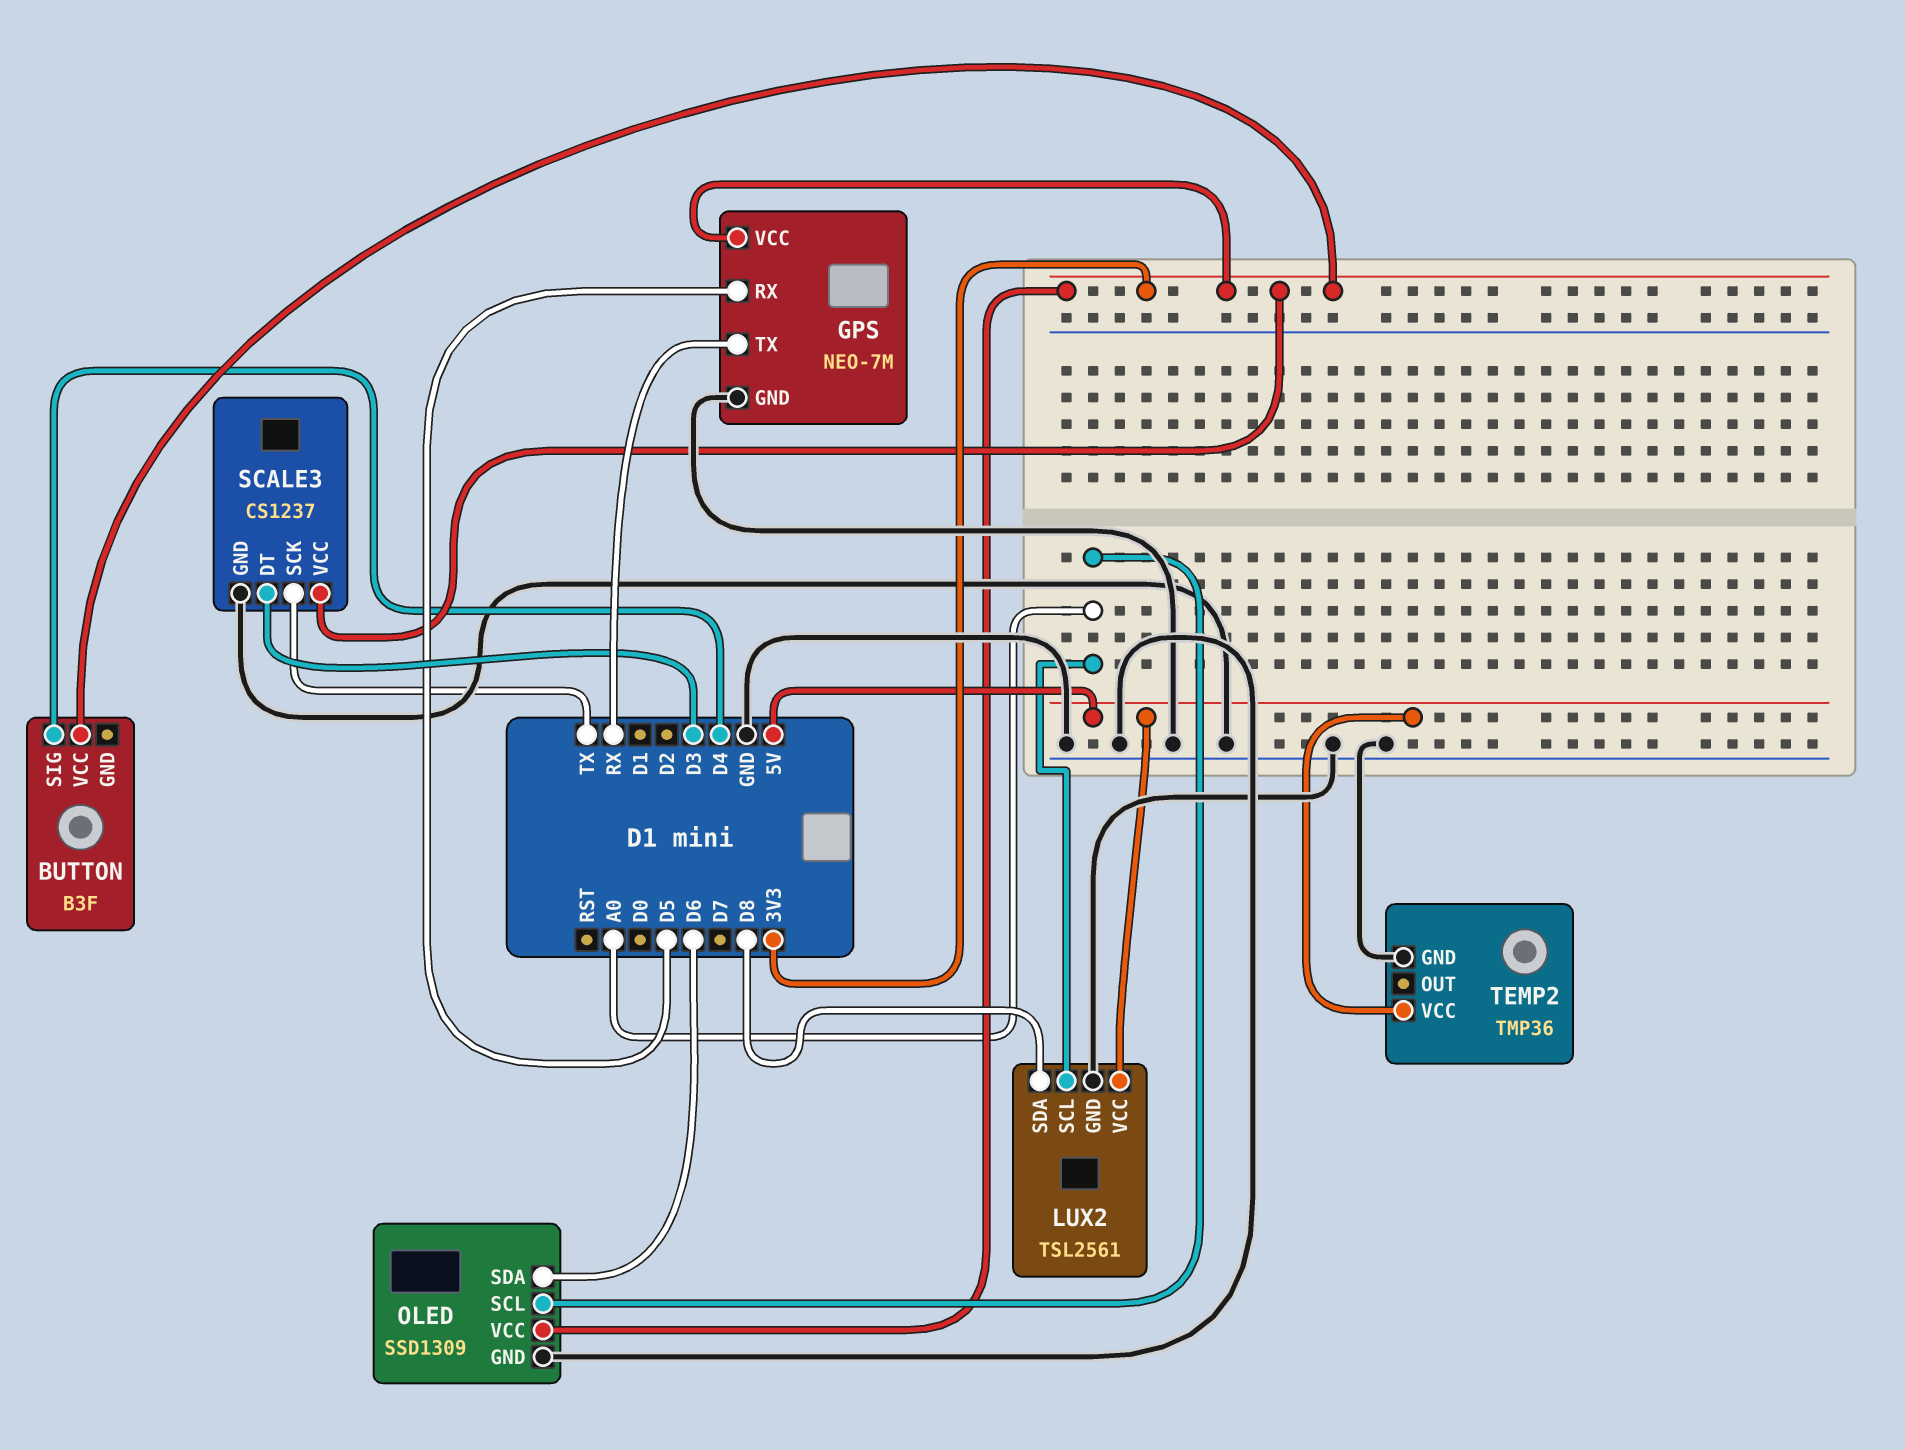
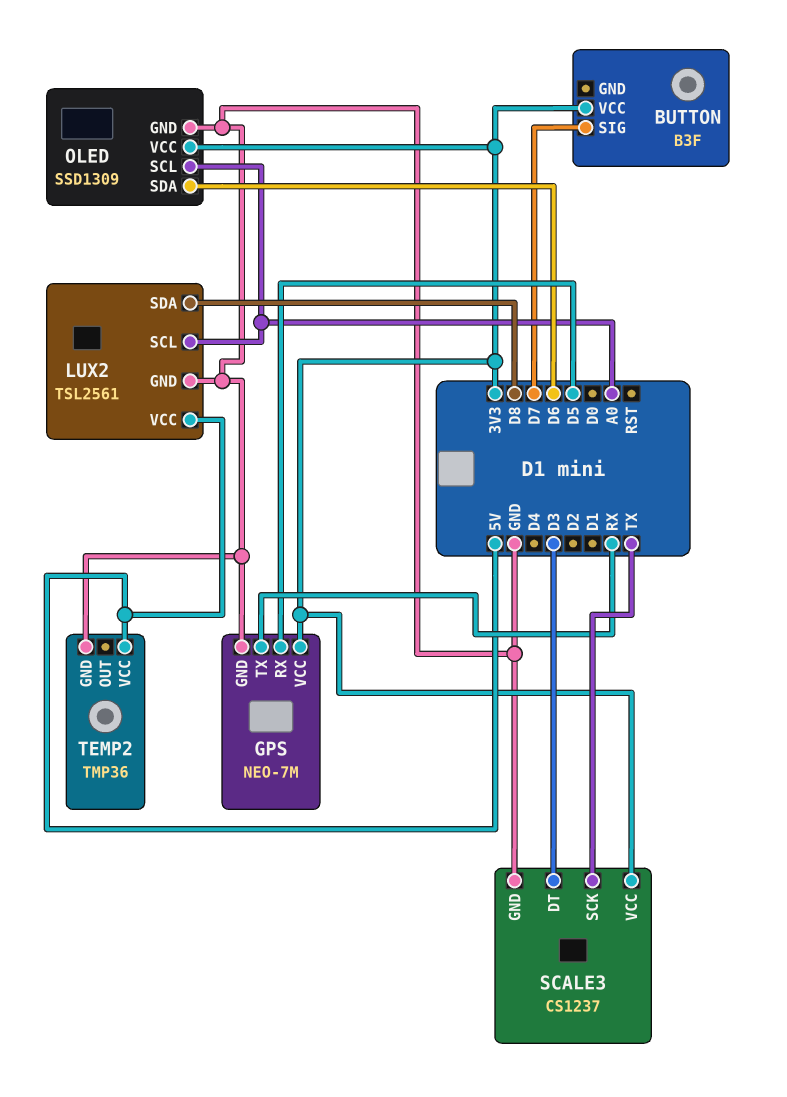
BUTTON pin SIG: D4 -> D7

